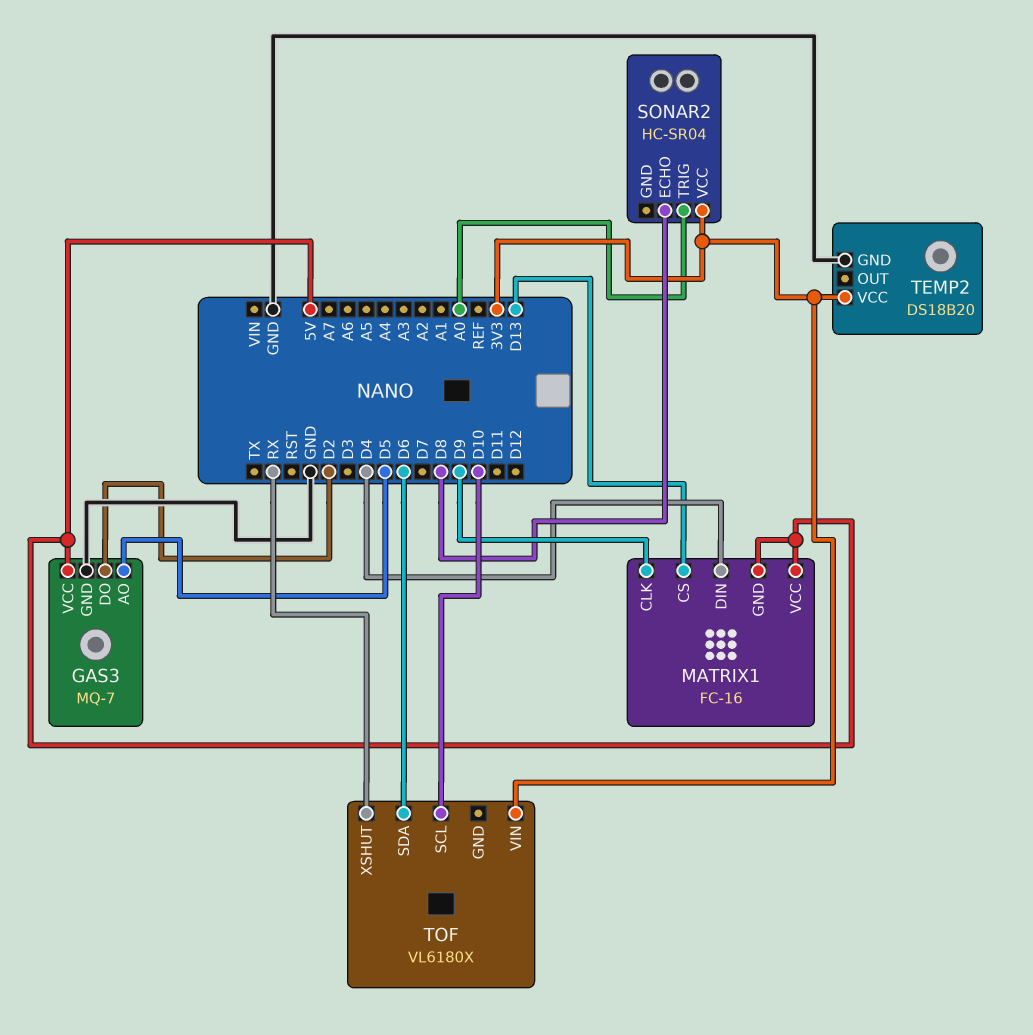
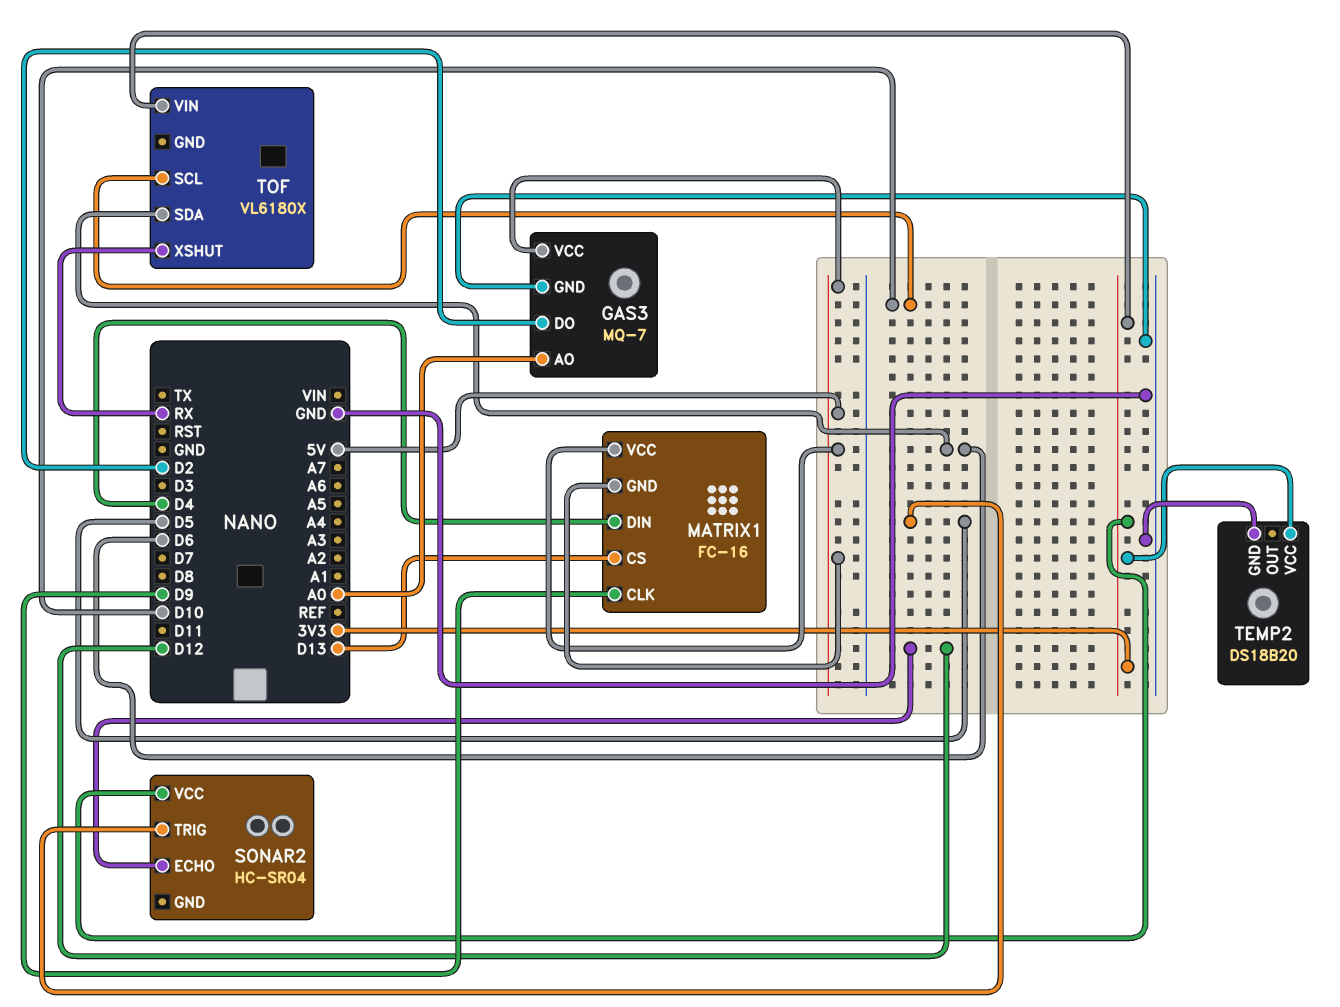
GAS3 pin AO: D5 -> A0
SONAR2 pin ECHO: D8 -> D12
SONAR2 pin TRIG: A0 -> D5

